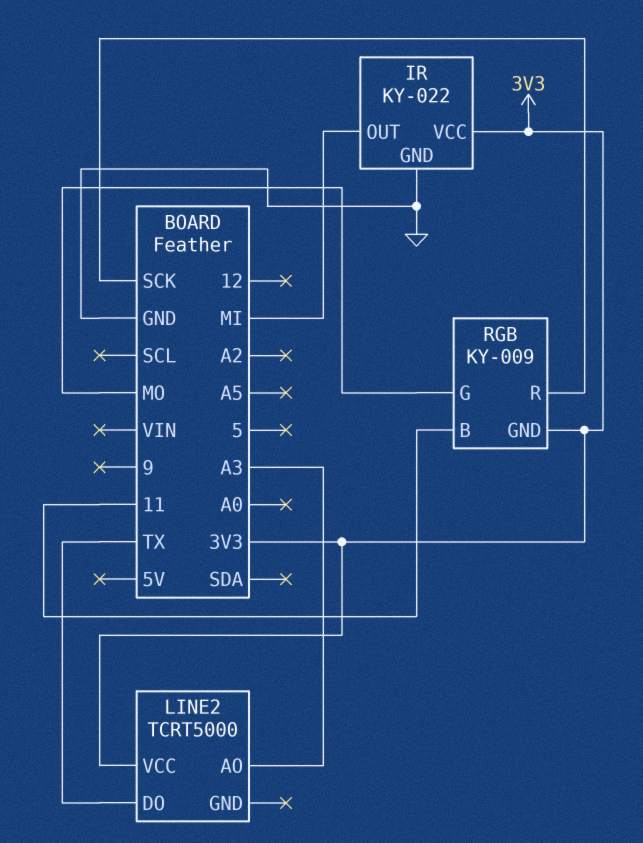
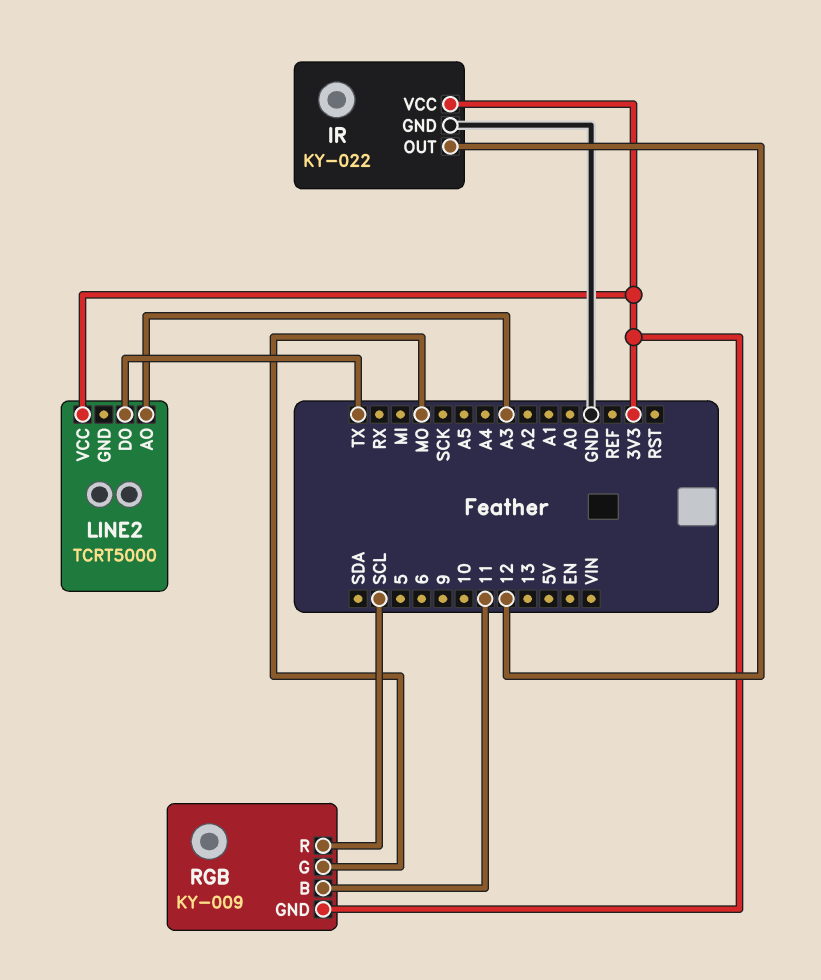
IR pin OUT: MI -> 12
RGB pin R: SCK -> SCL

